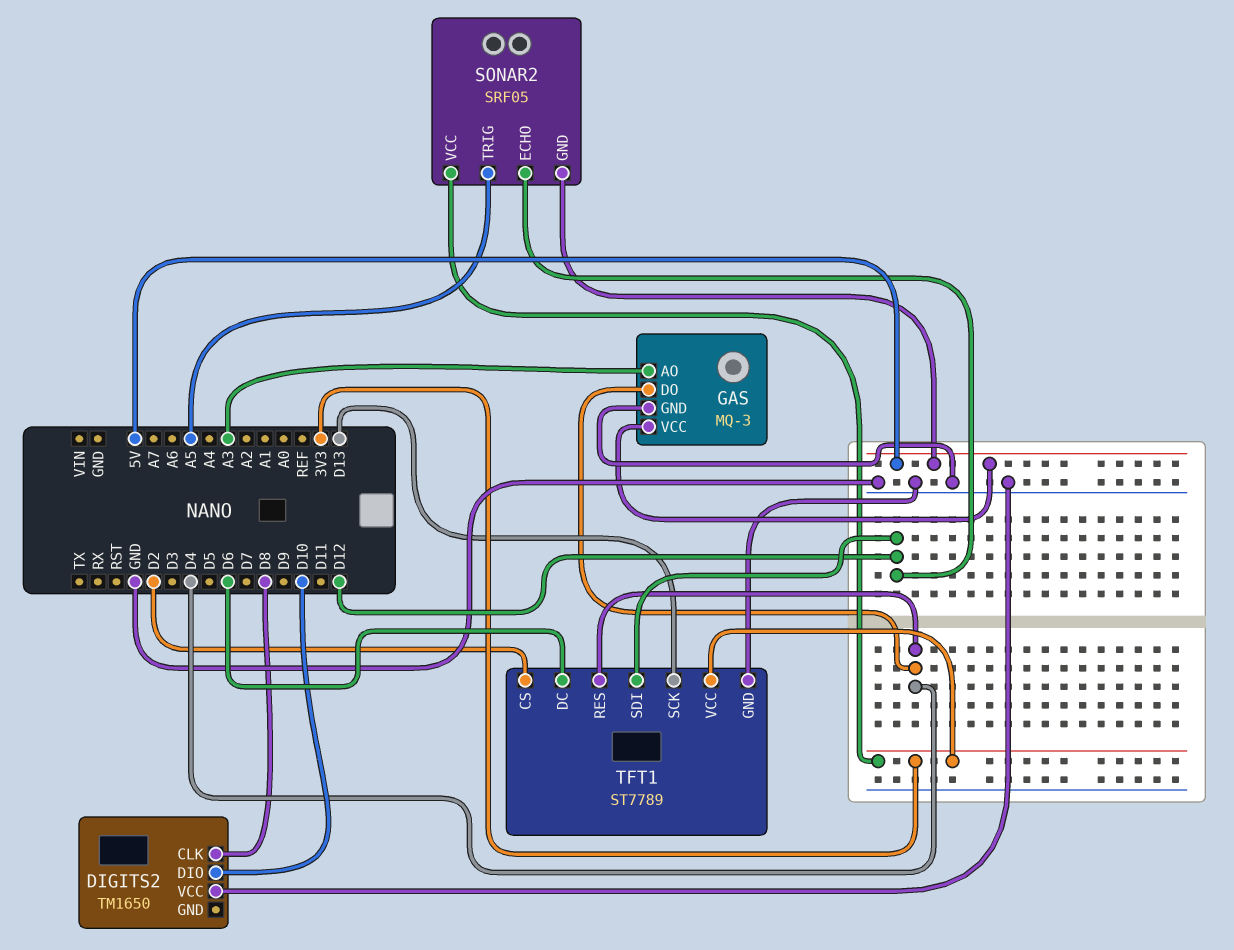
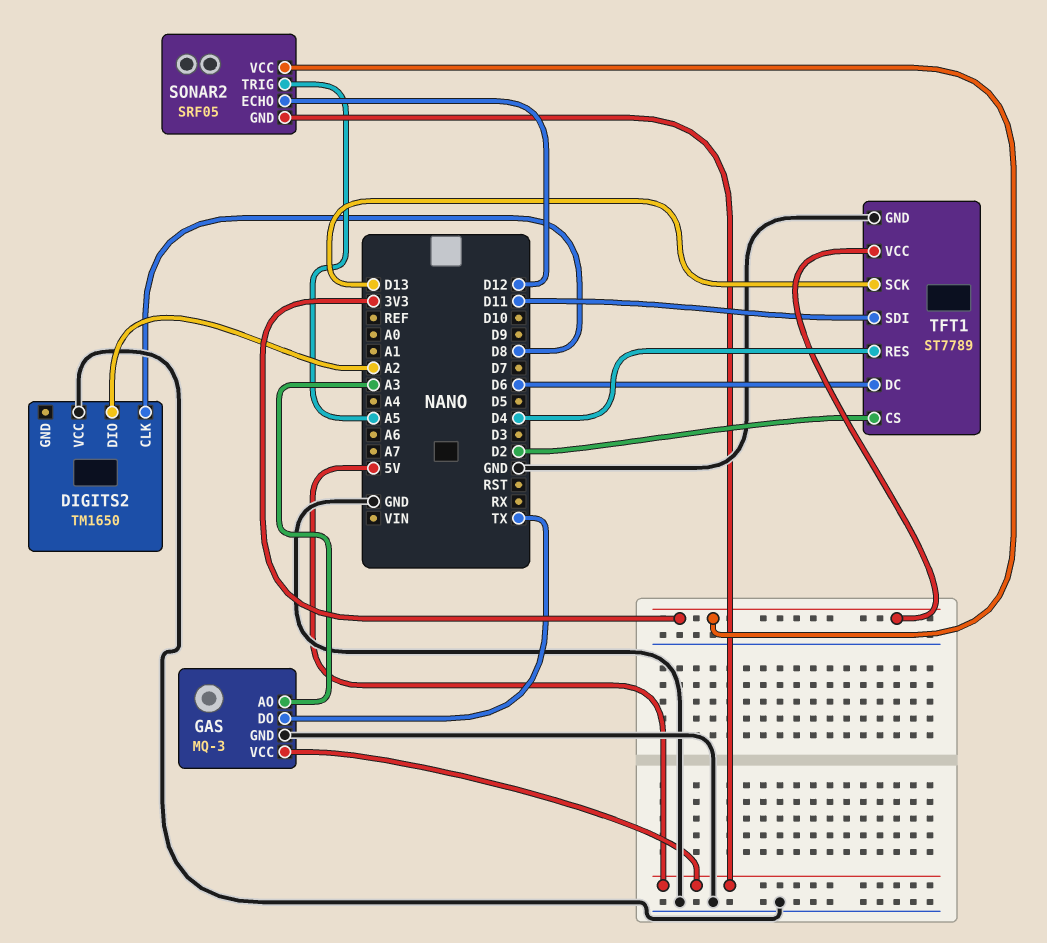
DIGITS2 pin DIO: D10 -> A2
GAS pin DO: D4 -> TX
TFT1 pin SDI: D12 -> D11

